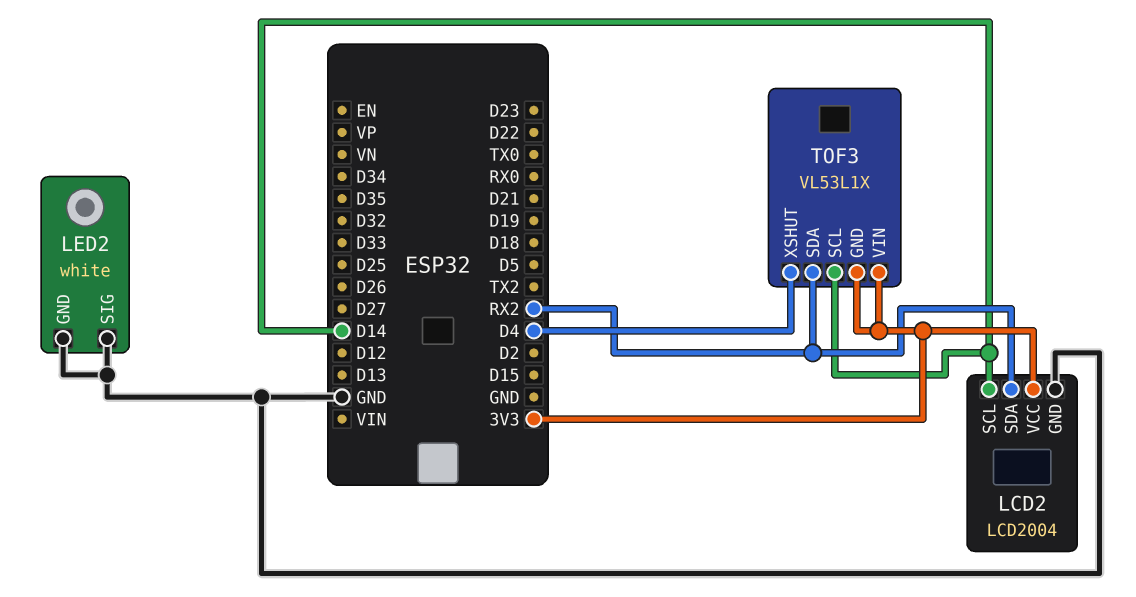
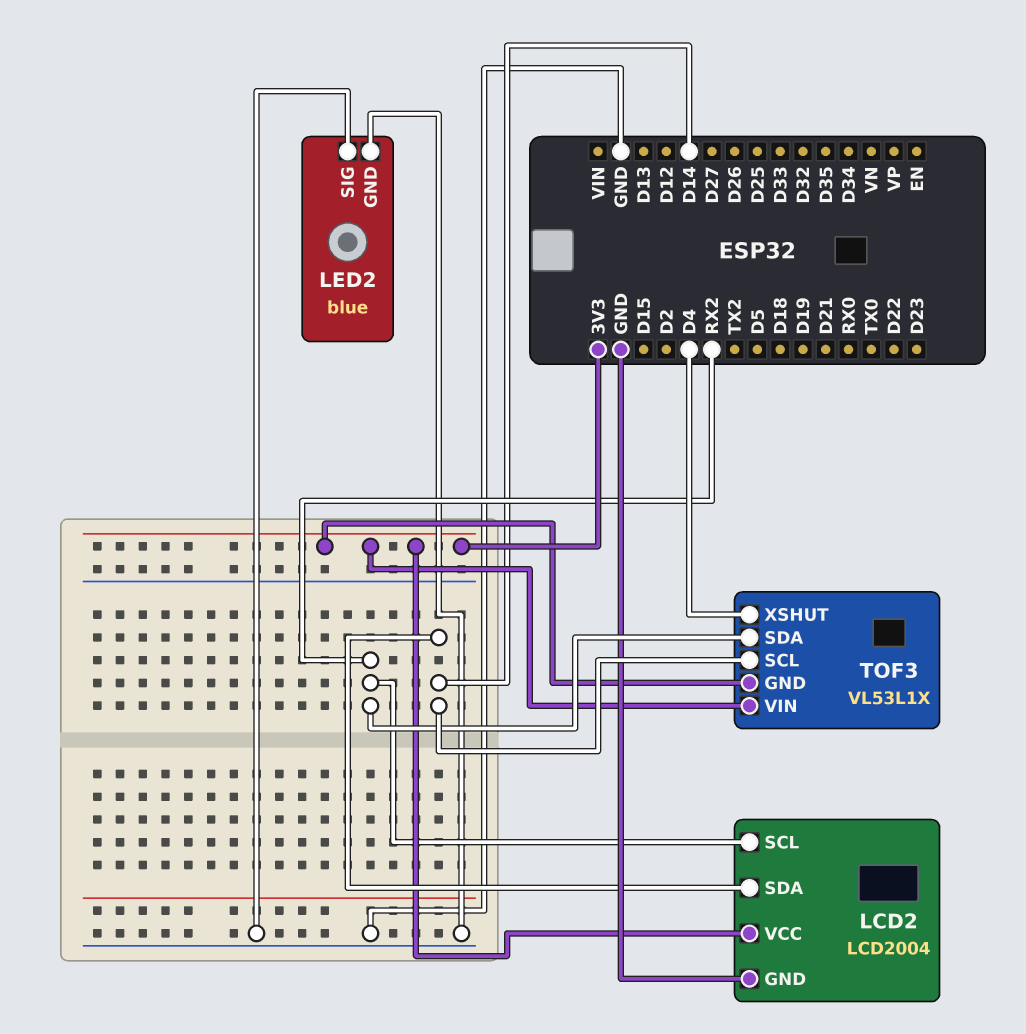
LCD2 pin SCL: D14 -> RX2
LCD2 pin SDA: RX2 -> D14
LED2: white -> blue

